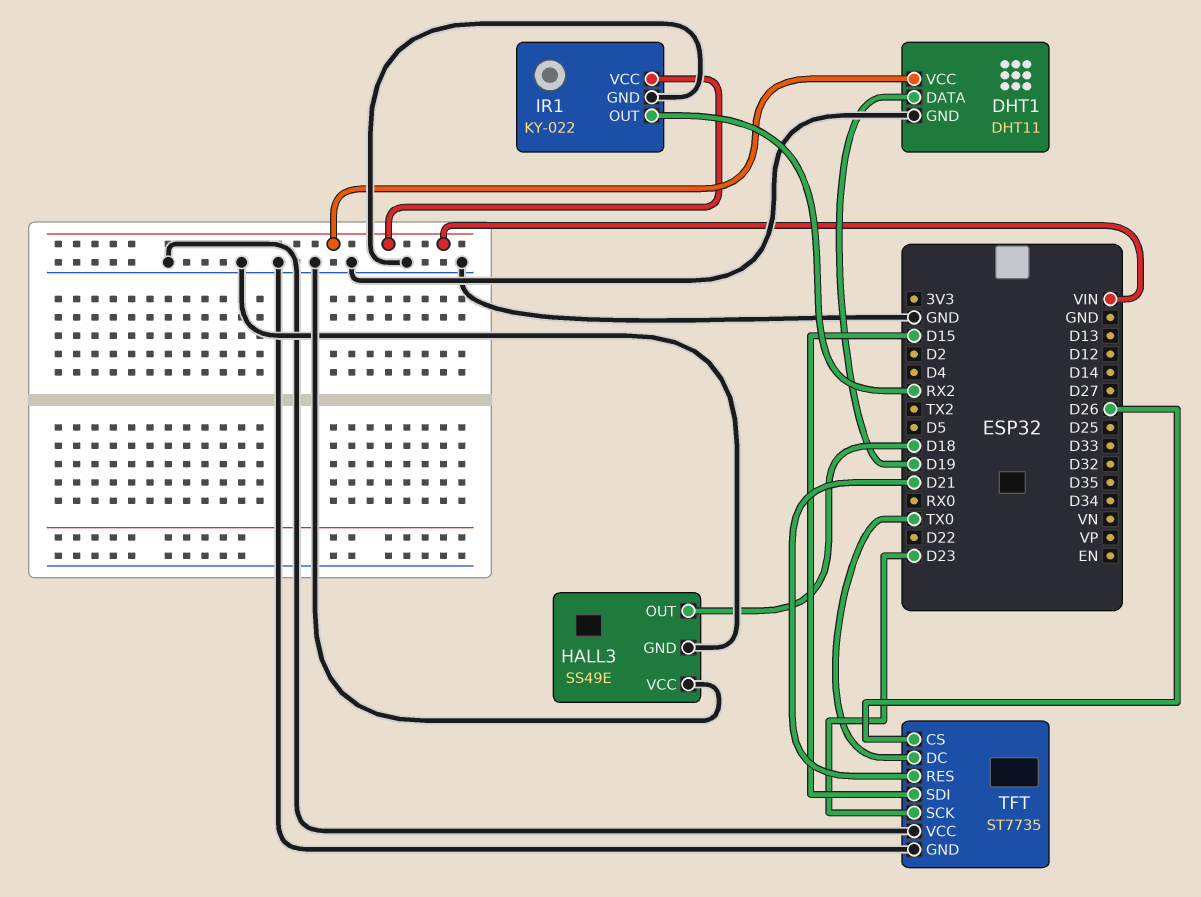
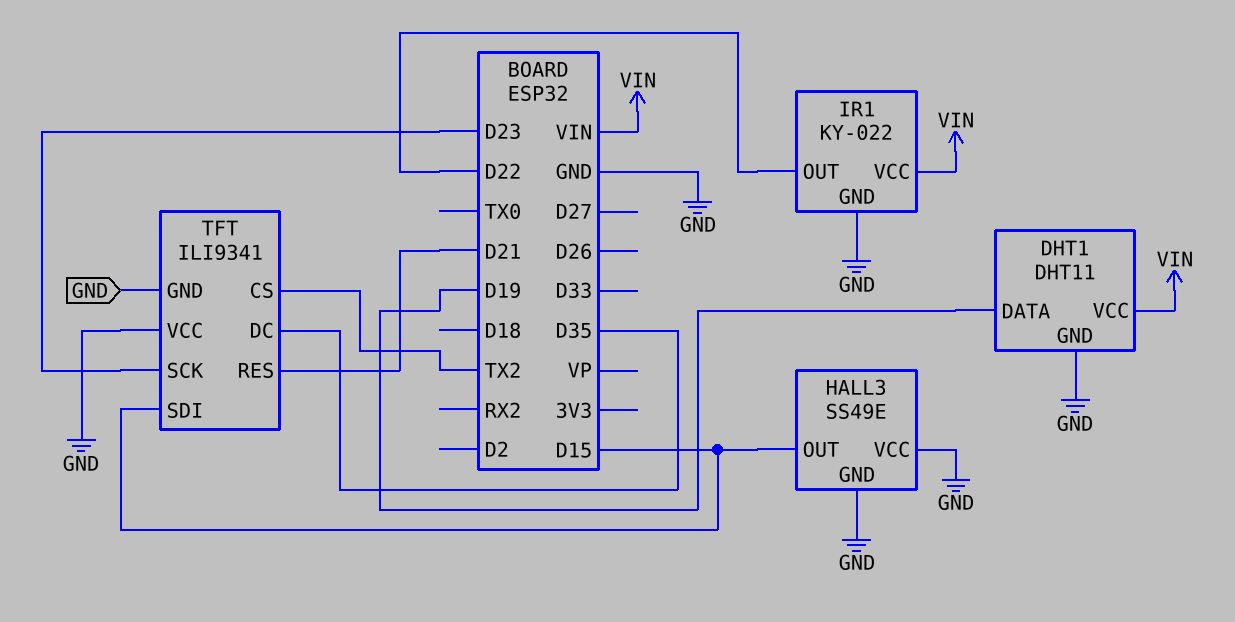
HALL3 pin OUT: D18 -> D15
IR1 pin OUT: RX2 -> D22
TFT: ST7735 -> ILI9341
TFT pin CS: D26 -> TX2
TFT pin DC: TX0 -> D35

